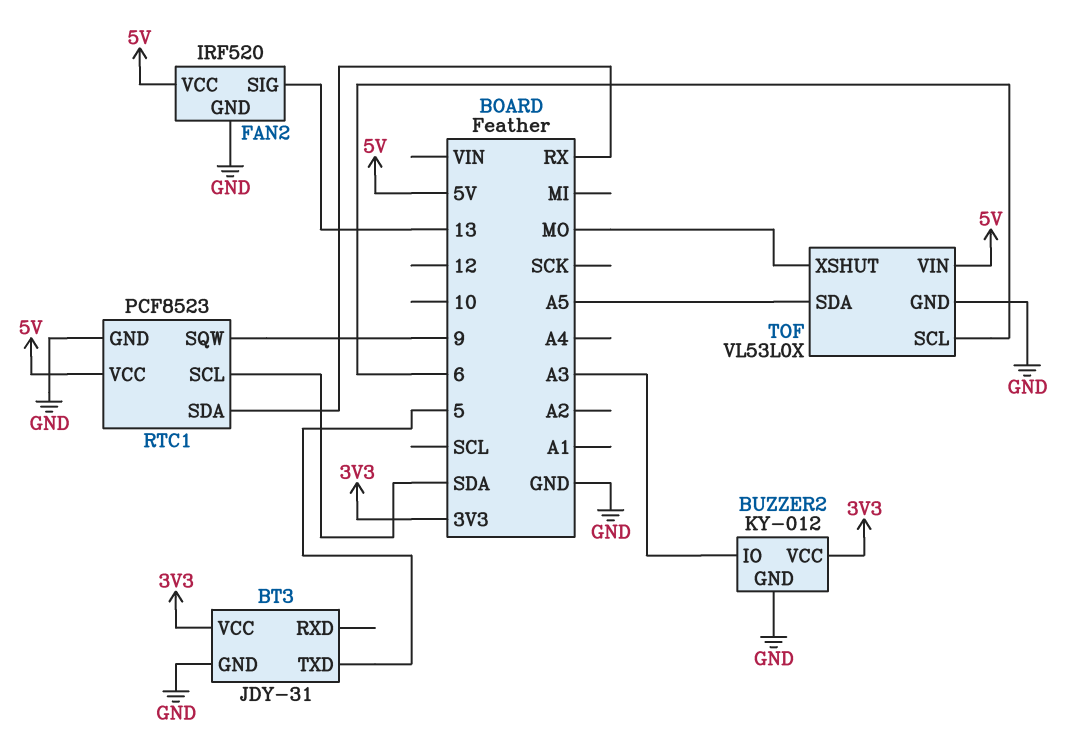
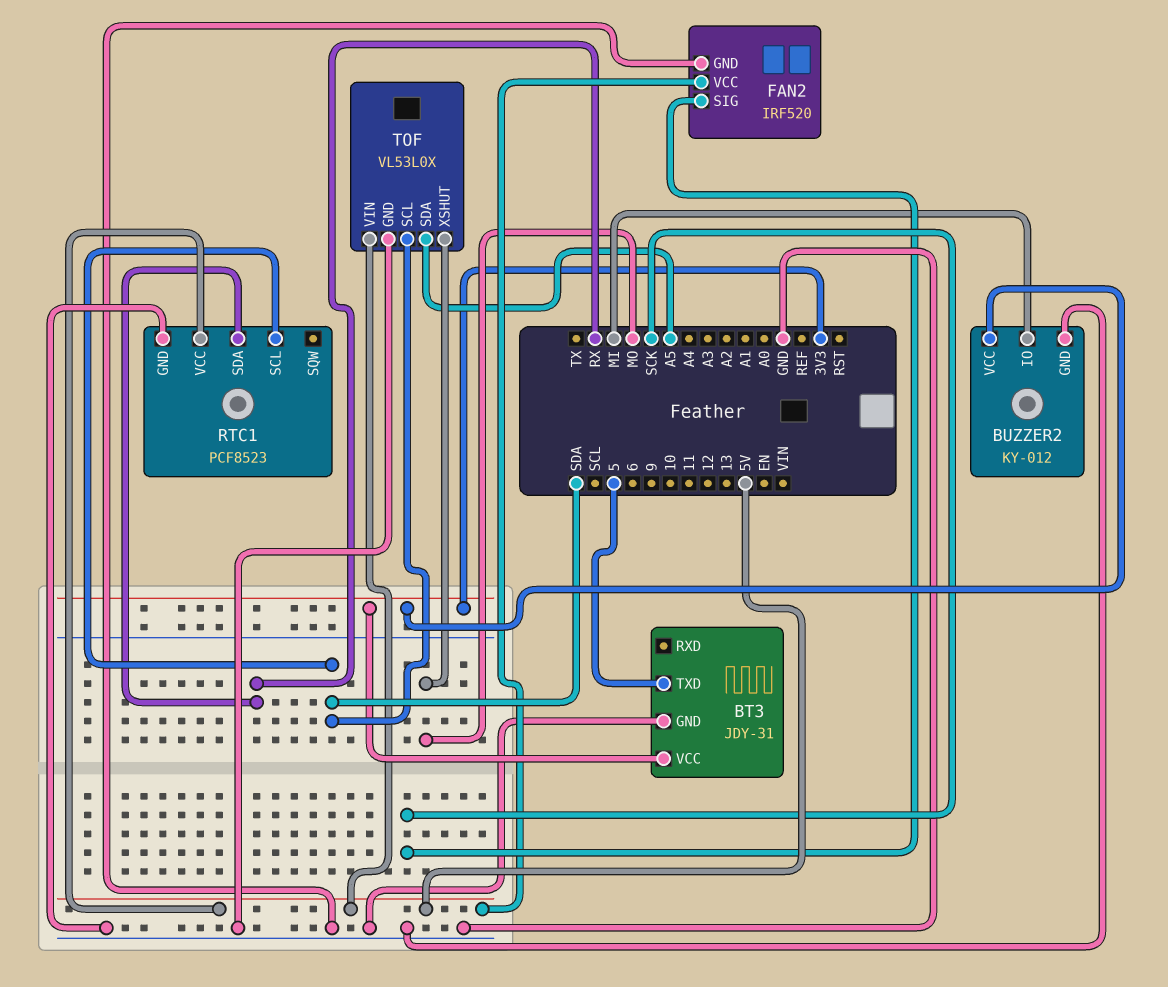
BUZZER2 pin IO: A3 -> MI
FAN2 pin SIG: 13 -> SCK
RTC1 pin SQW: 9 -> none
TOF pin SCL: 6 -> SDA

